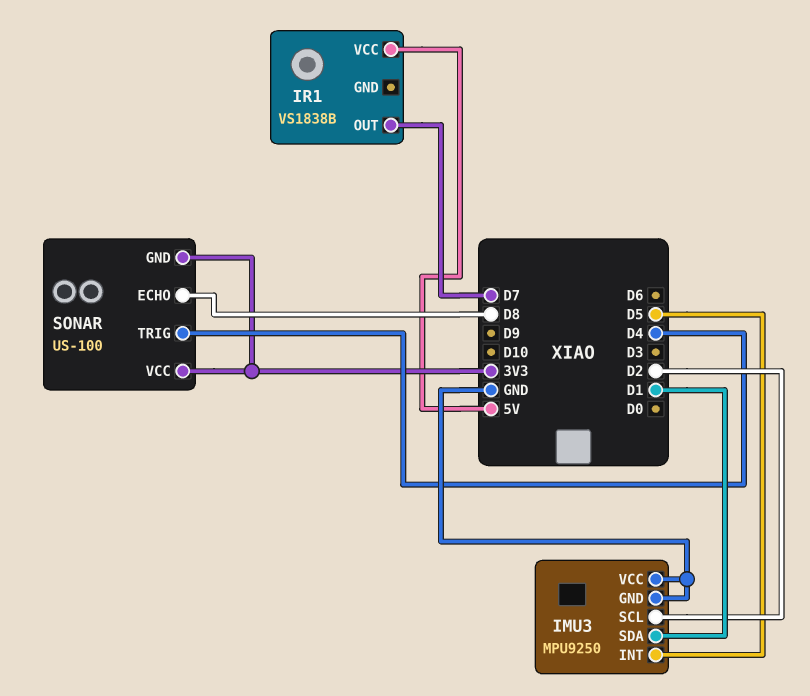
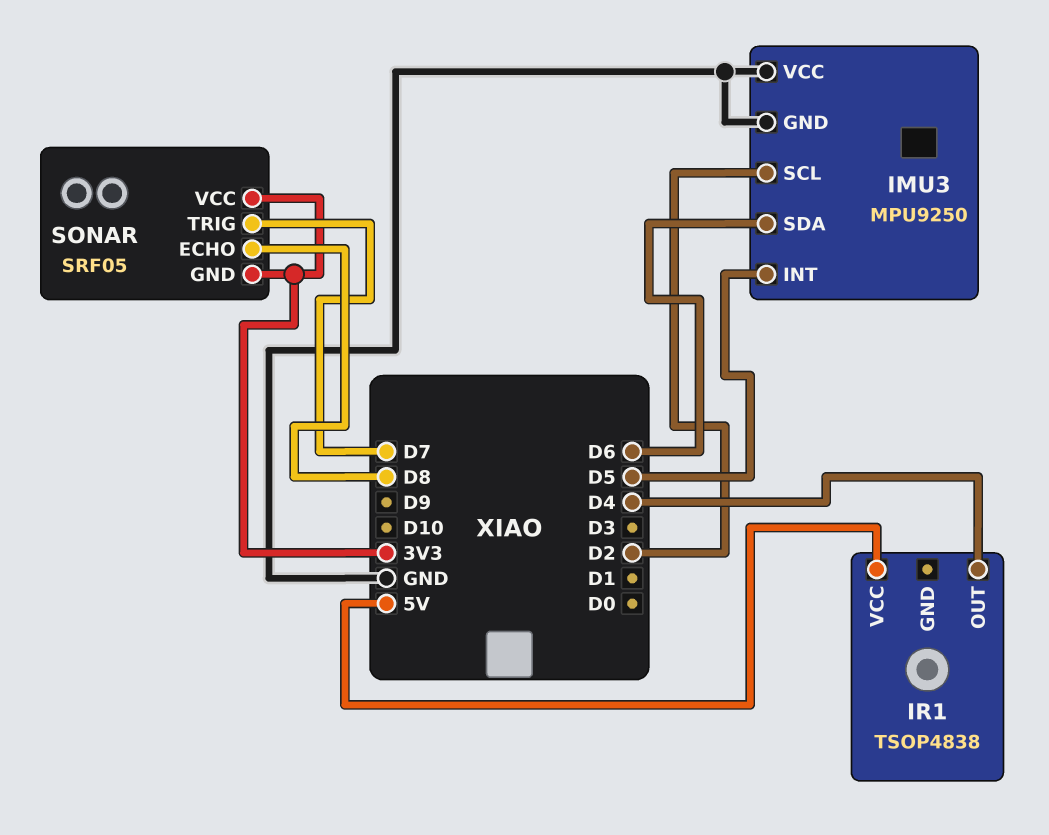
IMU3 pin SDA: D1 -> D6
IR1: VS1838B -> TSOP4838
IR1 pin OUT: D7 -> D4
SONAR: US-100 -> SRF05
SONAR pin TRIG: D4 -> D7

